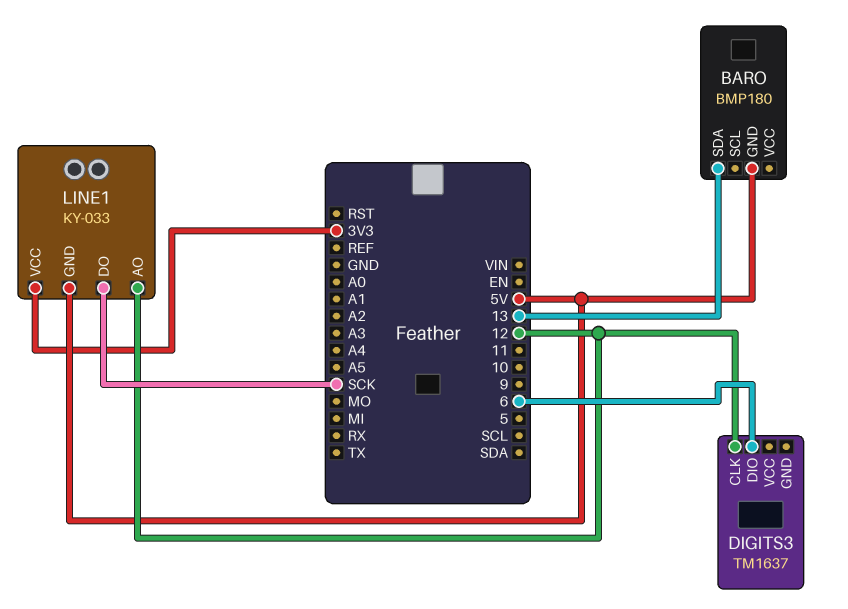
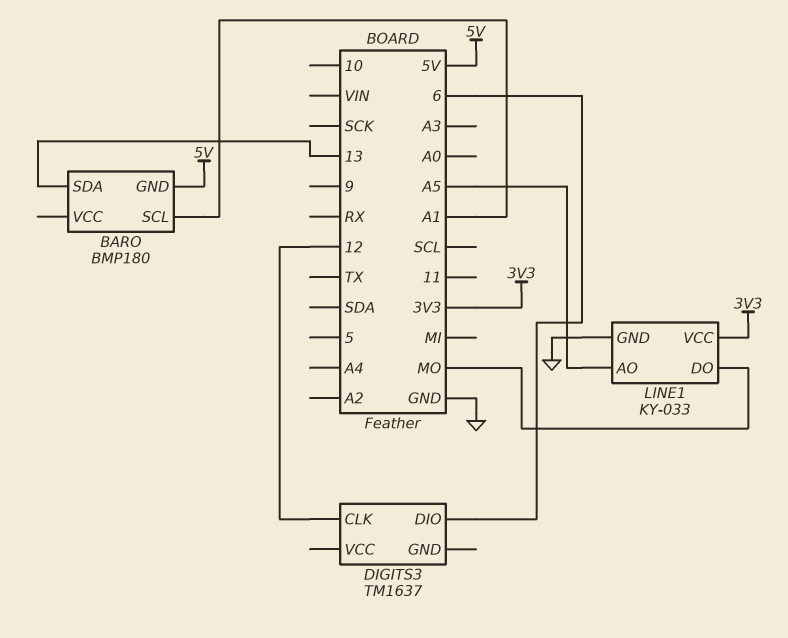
BARO pin SCL: none -> A1
LINE1 pin AO: 12 -> A5
LINE1 pin DO: SCK -> MO
LINE1 pin GND: 5V -> GND

